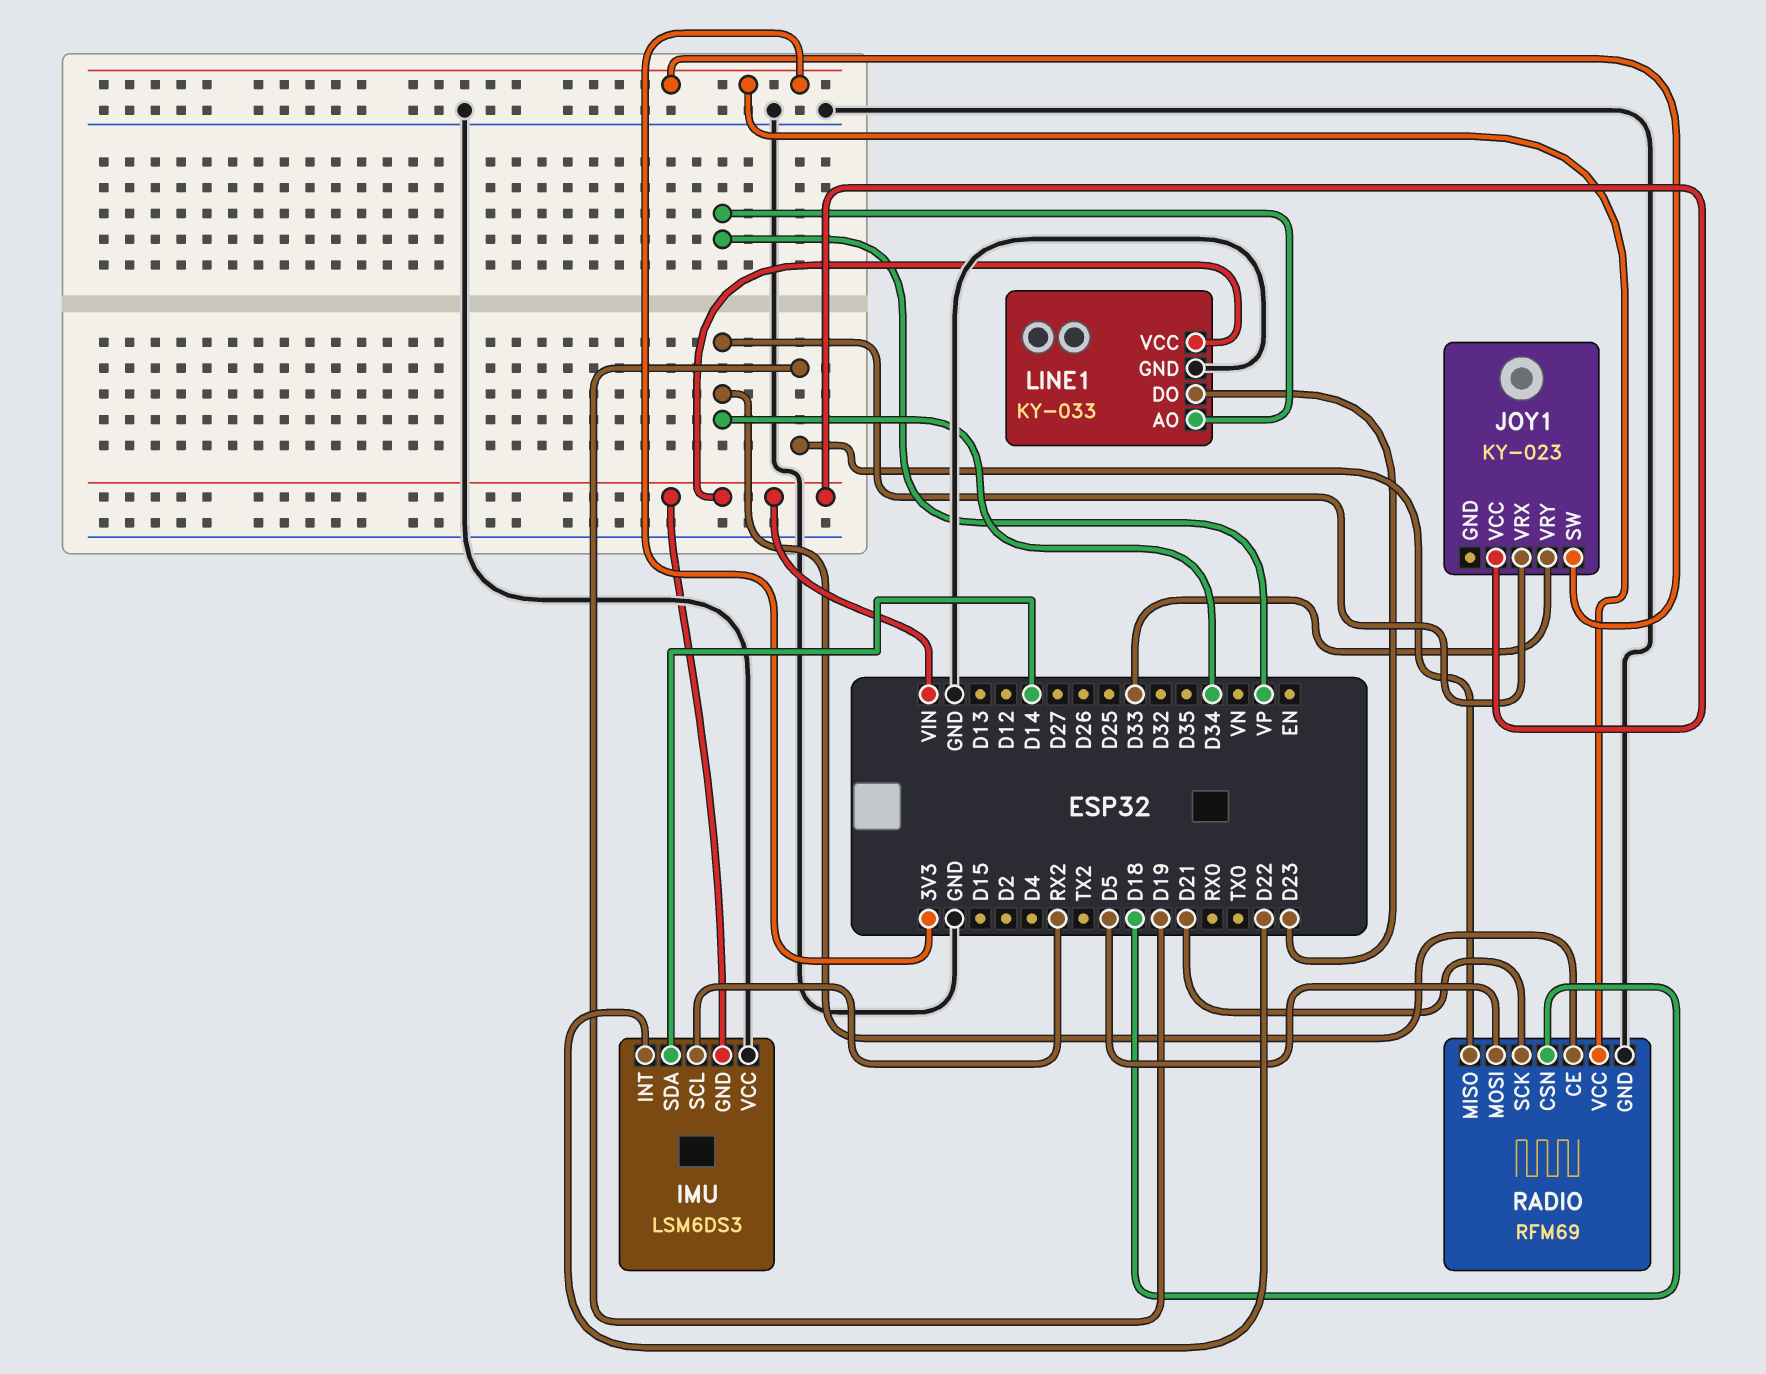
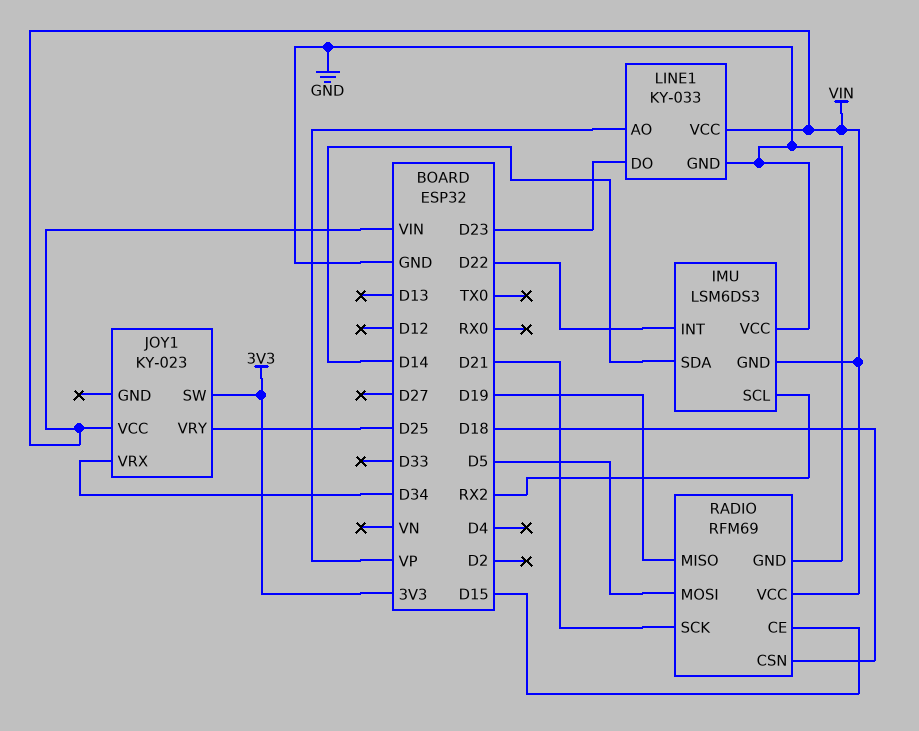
JOY1 pin VRY: D33 -> D25
RADIO pin CE: D34 -> D15
RADIO pin VCC: 3V3 -> VIN

